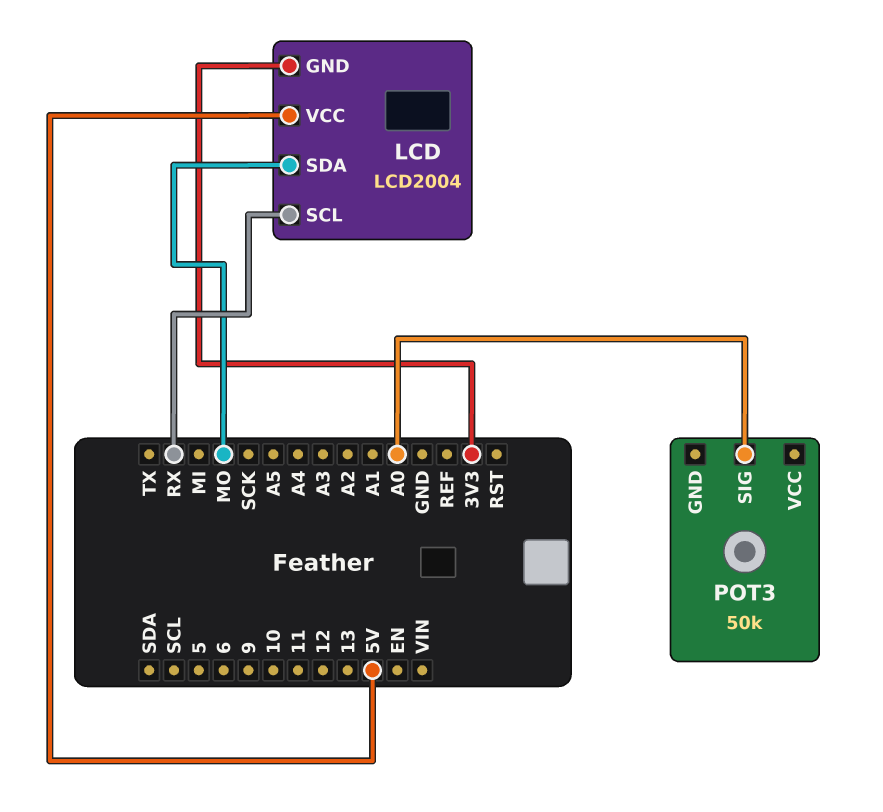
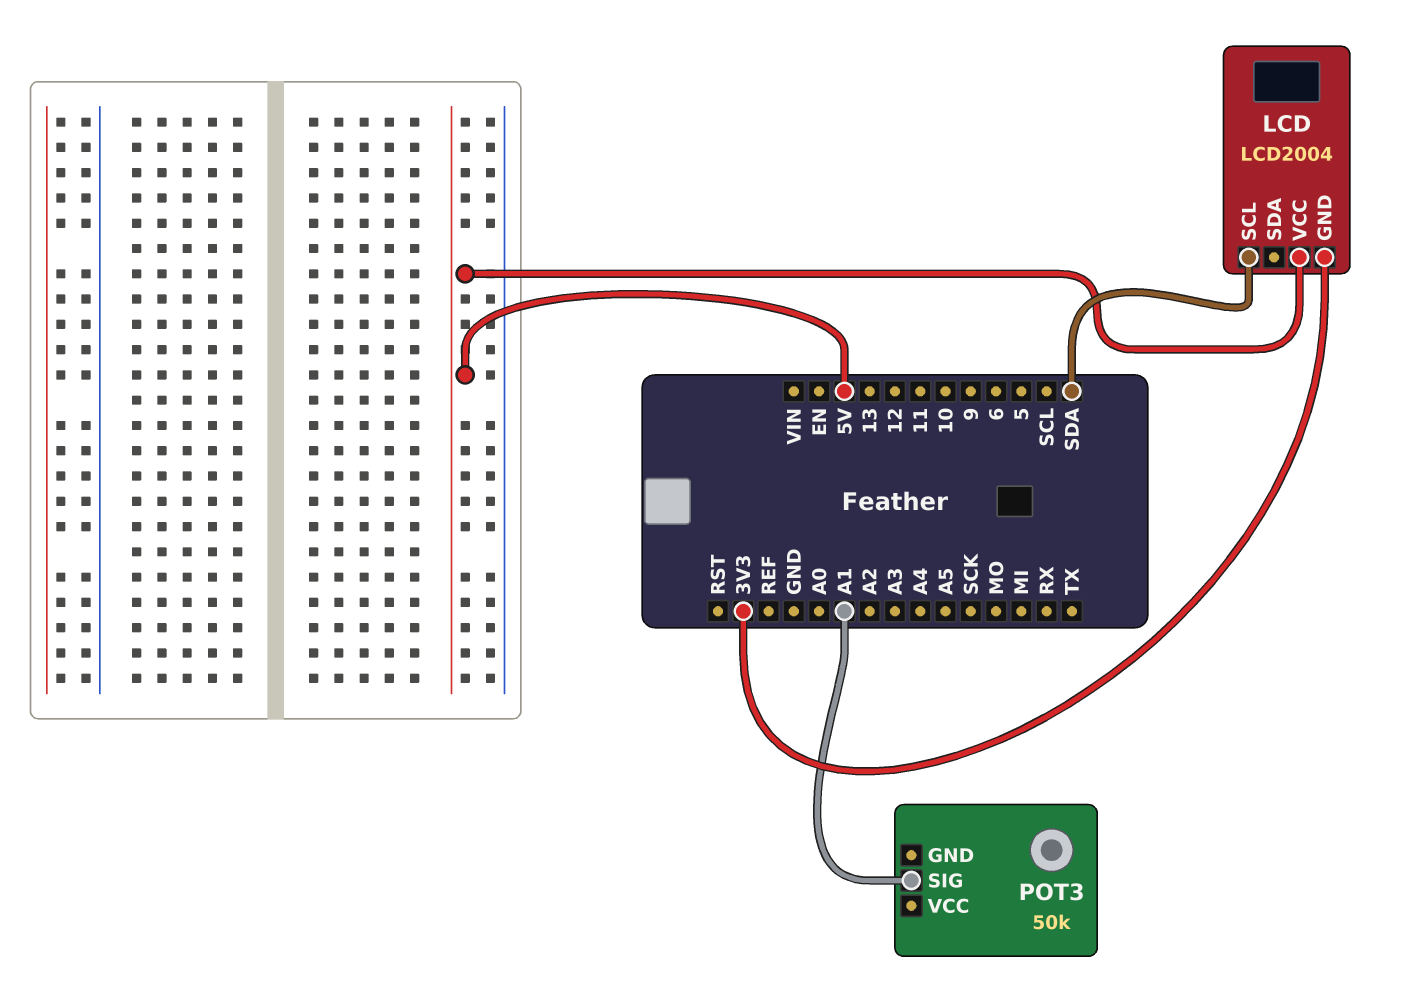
LCD pin SCL: RX -> SDA
LCD pin SDA: MO -> none
POT3 pin SIG: A0 -> A1

